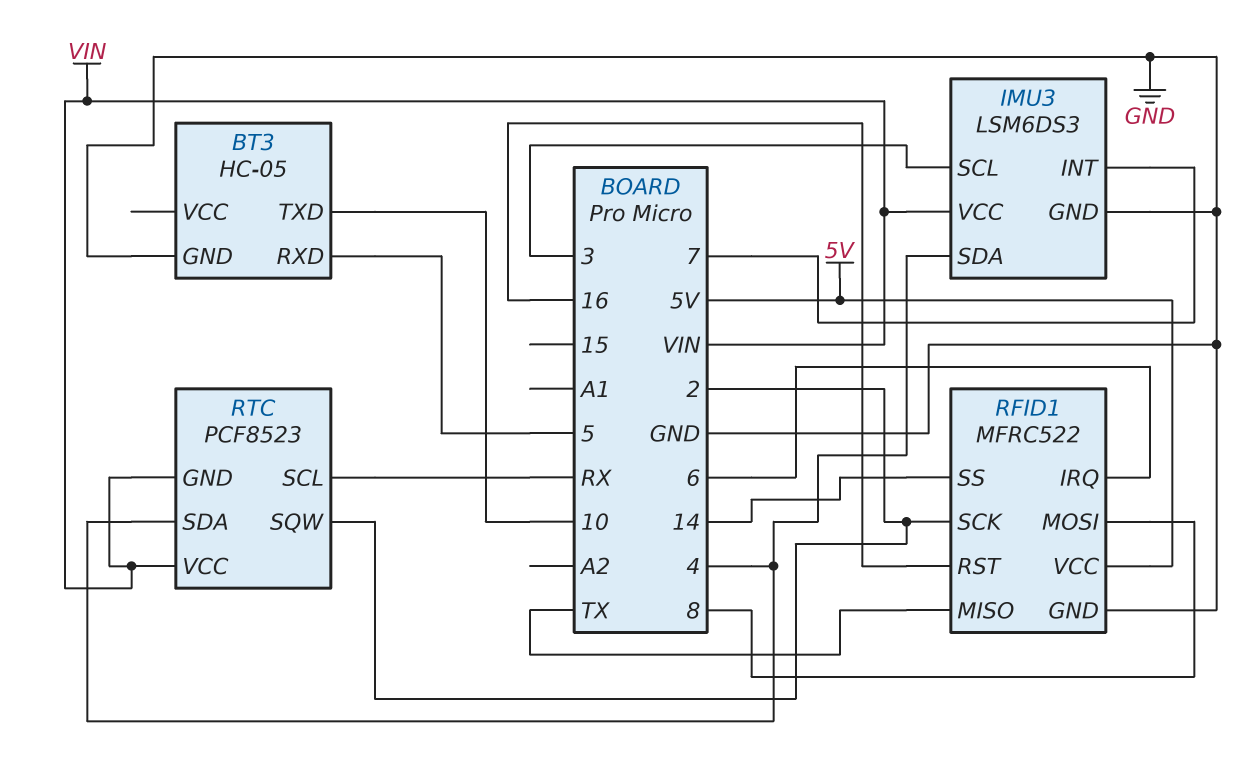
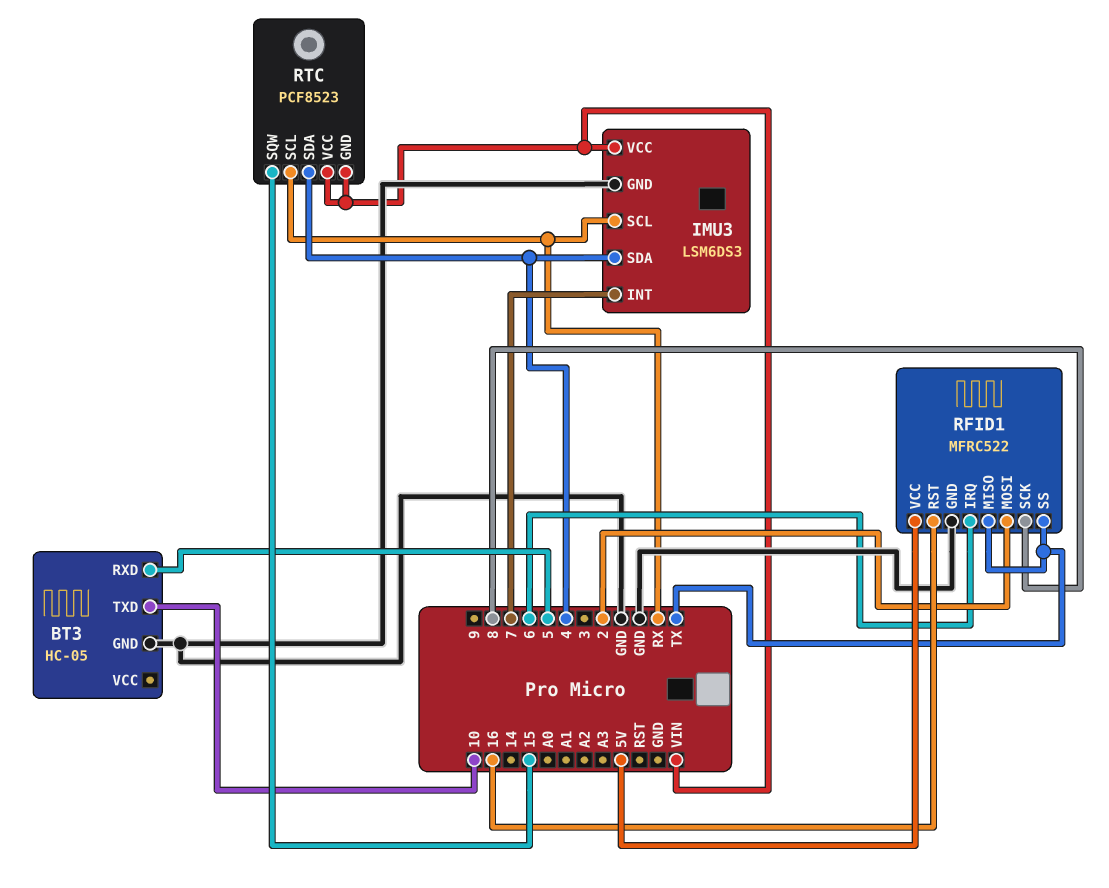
IMU3 pin SCL: 3 -> RX
RFID1 pin MOSI: 8 -> 2
RFID1 pin SCK: 2 -> 8
RFID1 pin SS: 14 -> TX
RTC pin SQW: 2 -> 15

